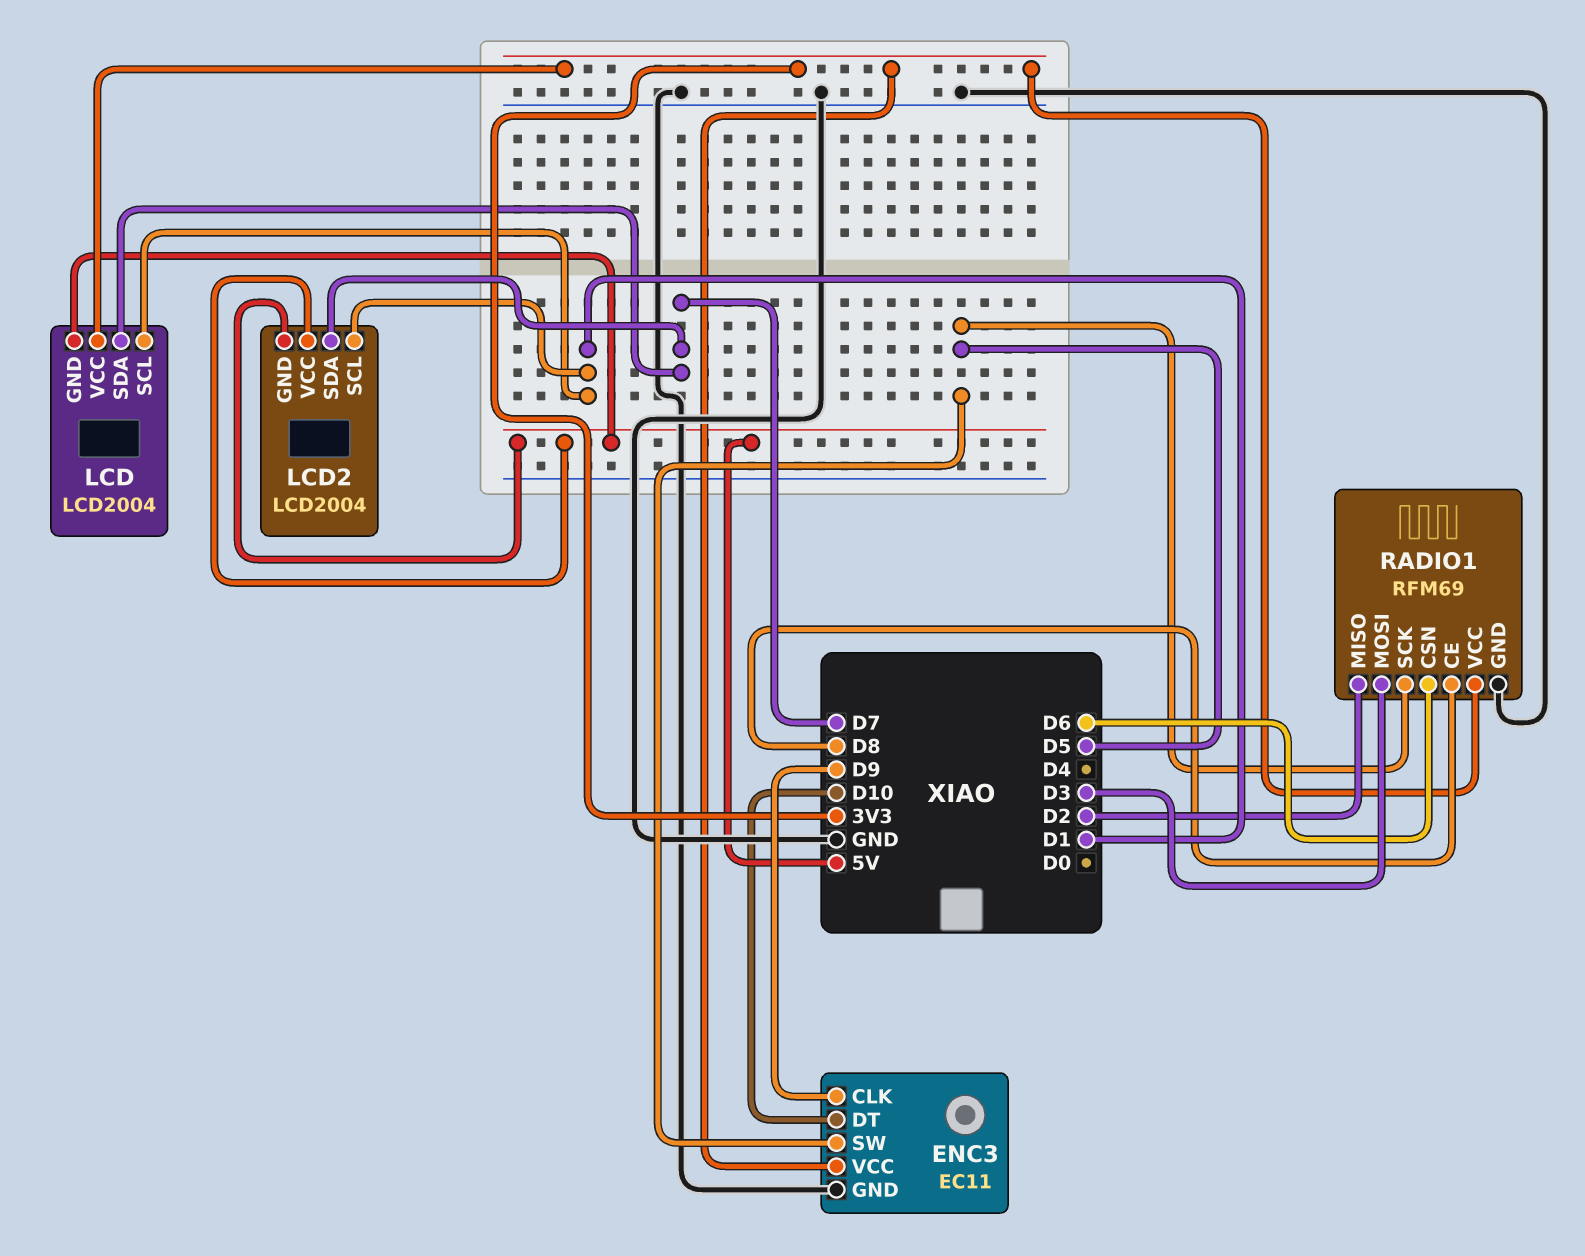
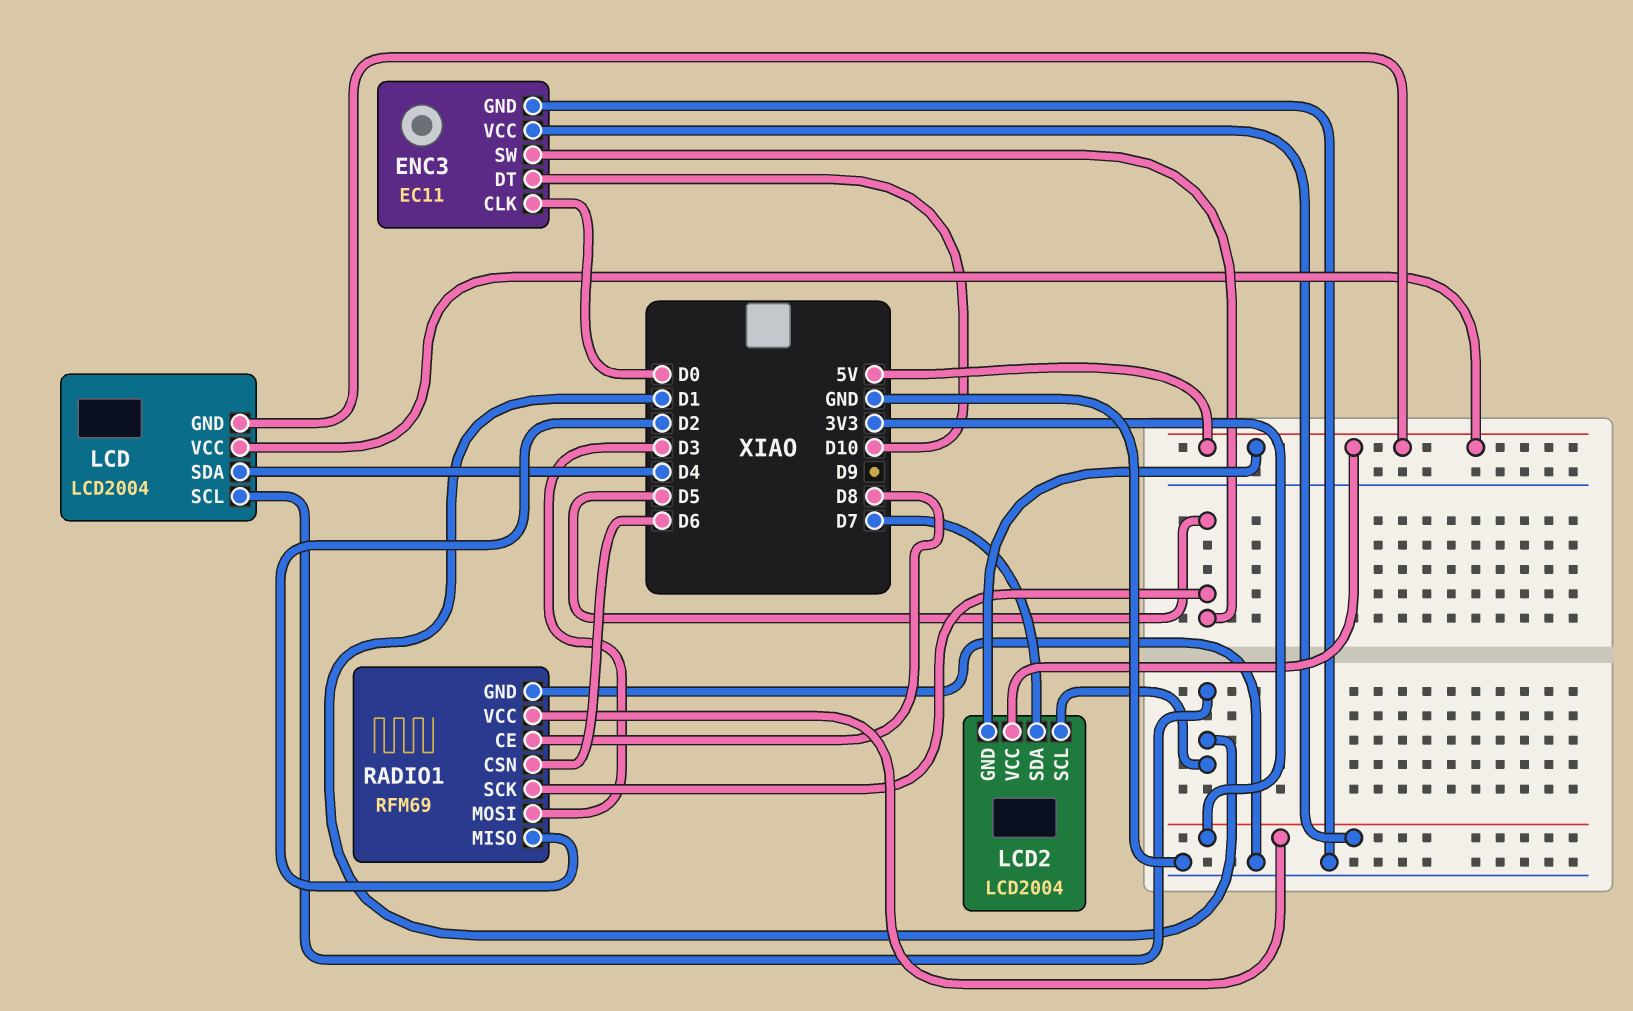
ENC3 pin CLK: D9 -> D0
LCD pin SDA: D7 -> D4
LCD pin VCC: 3V3 -> 5V

